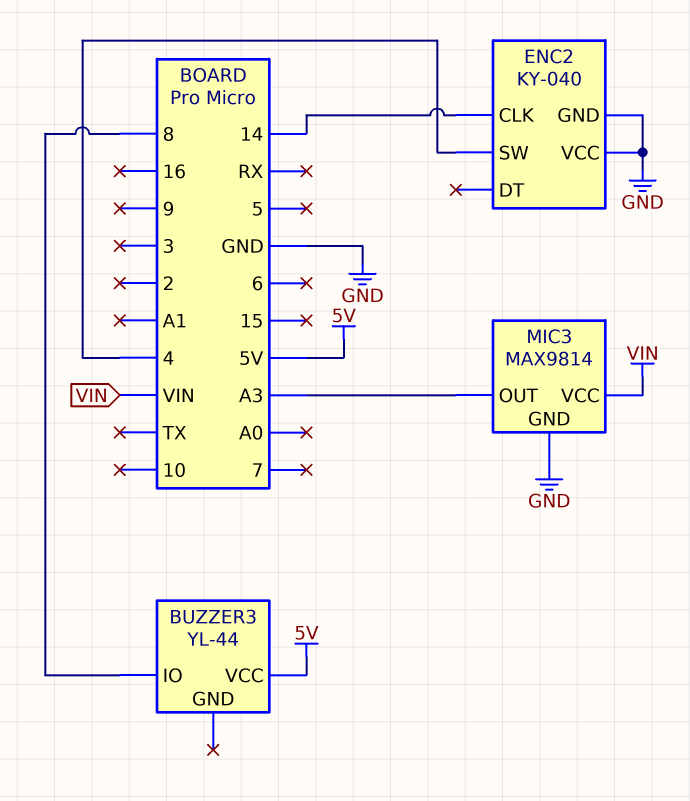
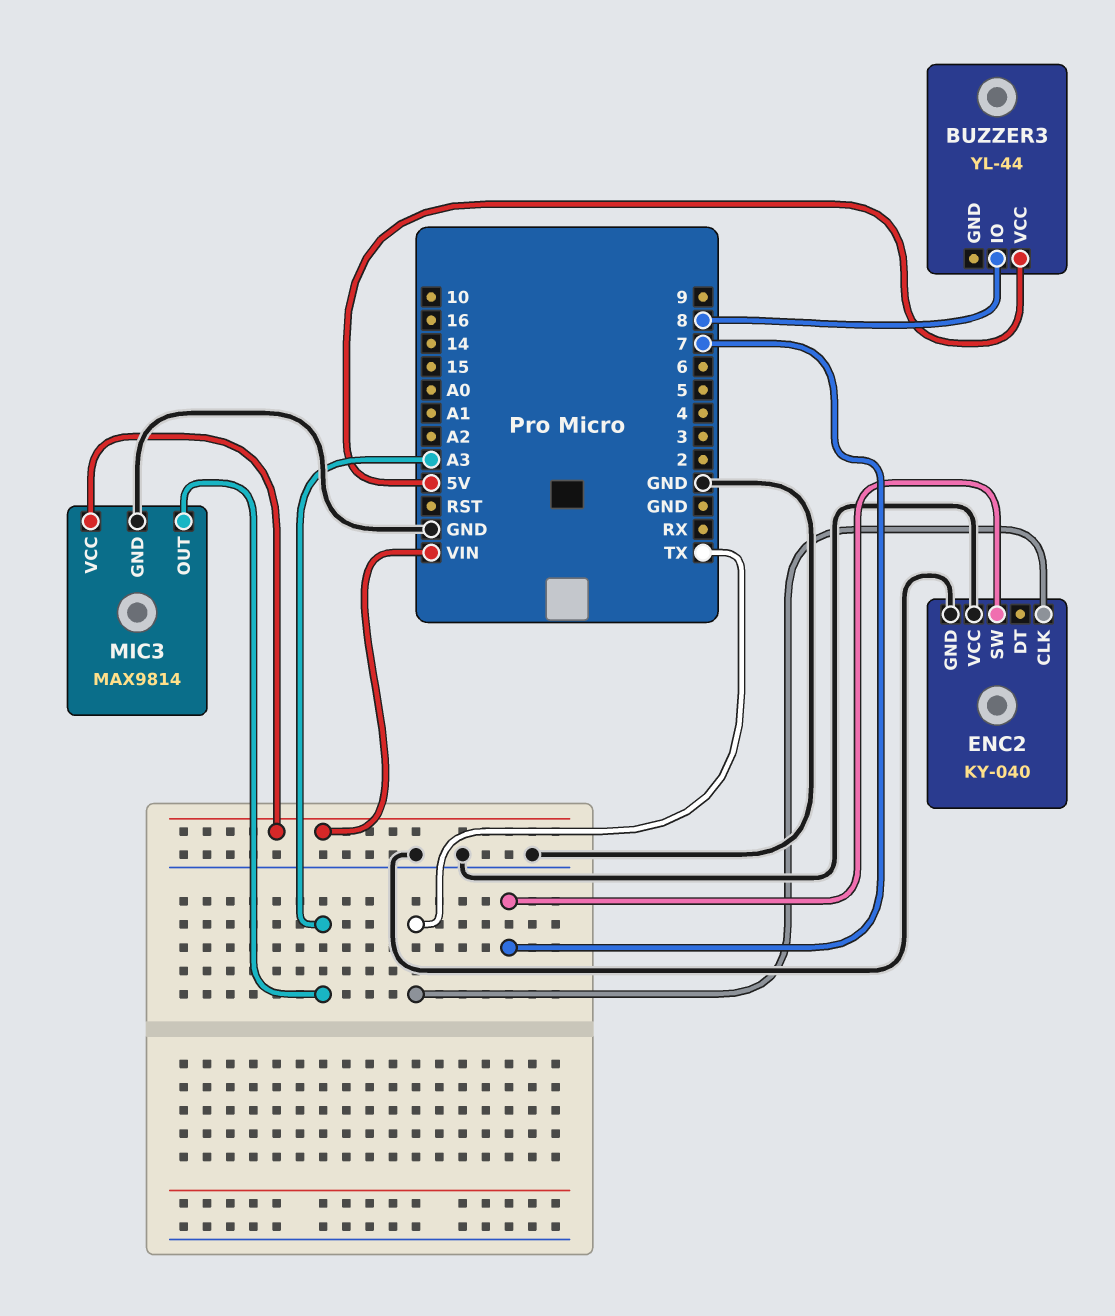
ENC2 pin CLK: 14 -> TX
ENC2 pin SW: 4 -> 7

